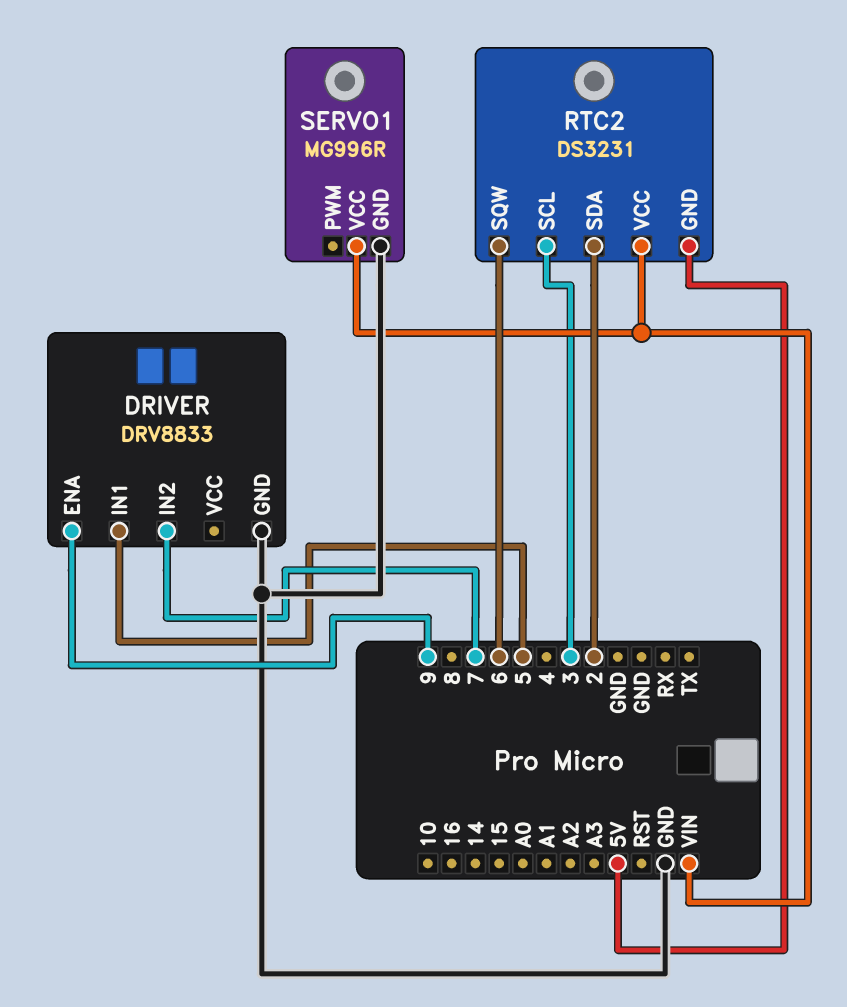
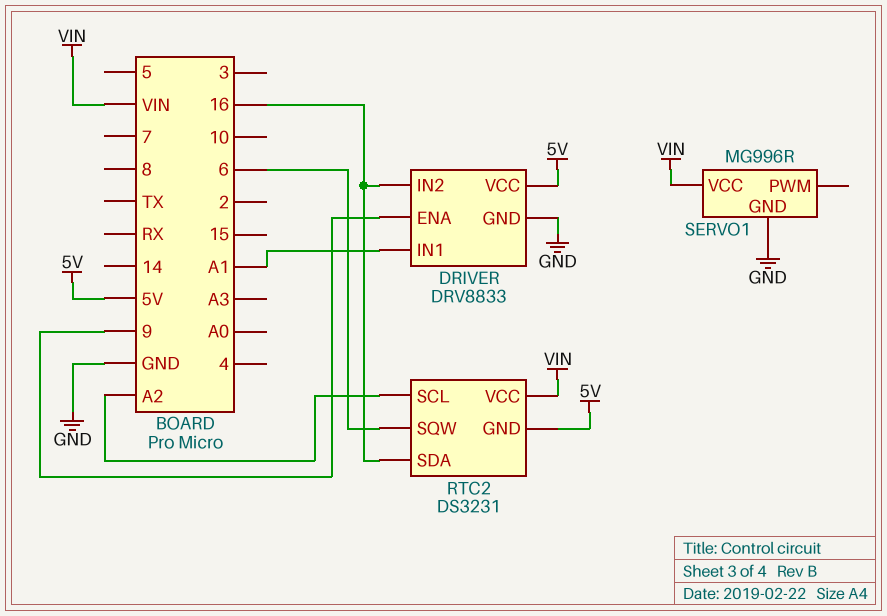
DRIVER pin IN1: 5 -> A1
DRIVER pin IN2: 7 -> 16
DRIVER pin VCC: none -> 5V
RTC2 pin SCL: 3 -> A2
RTC2 pin SDA: 2 -> 16

